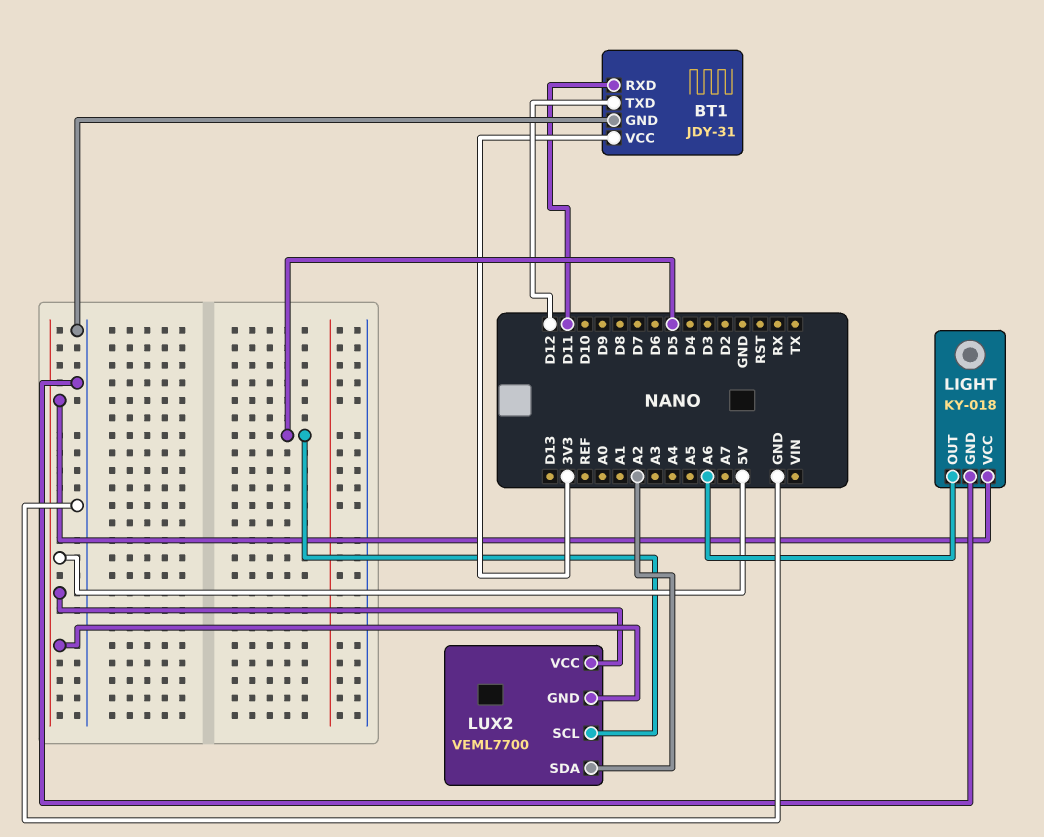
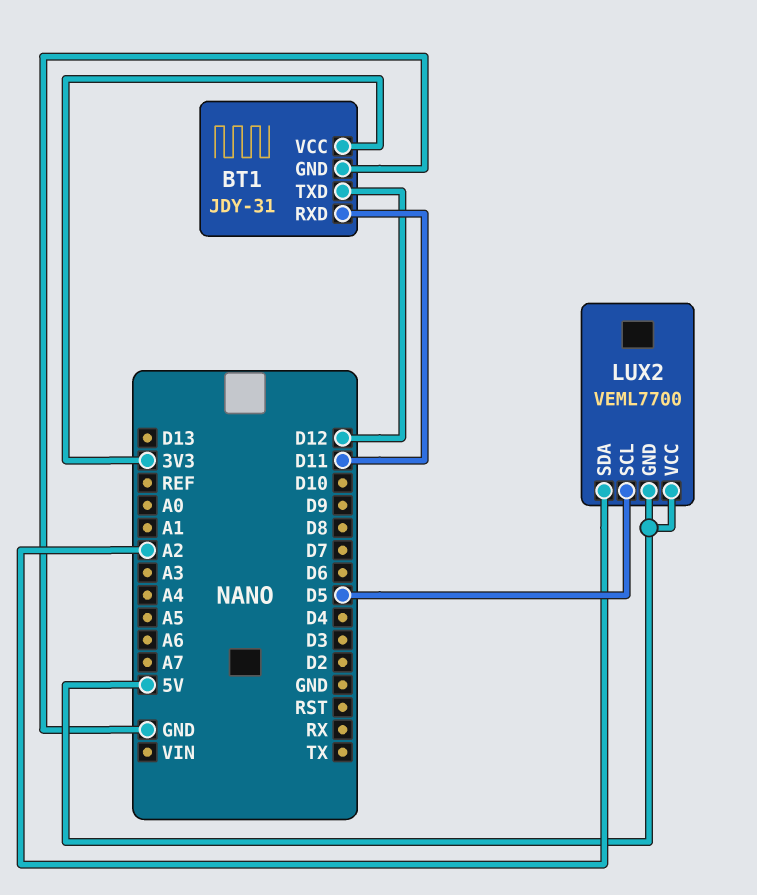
LIGHT: KY-018 -> none
LIGHT pin GND: GND -> none
LIGHT pin OUT: A6 -> none
LIGHT pin VCC: 5V -> none

